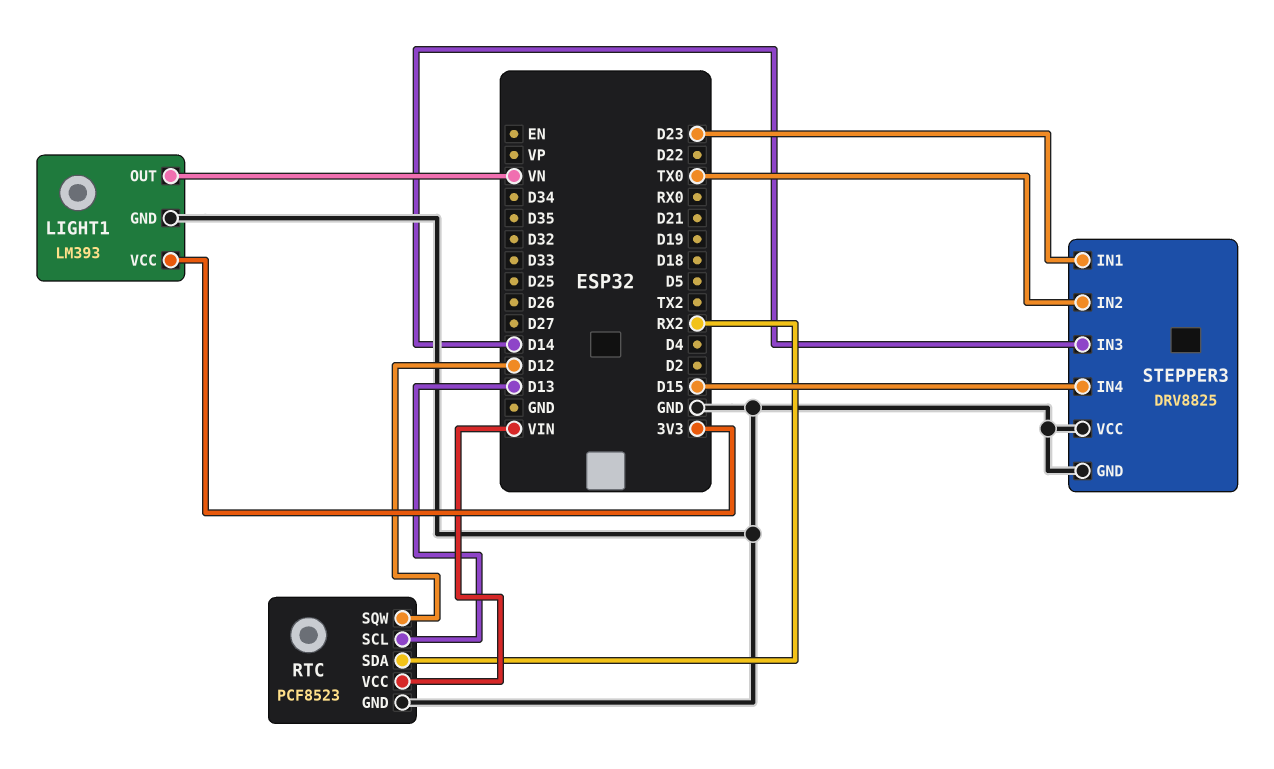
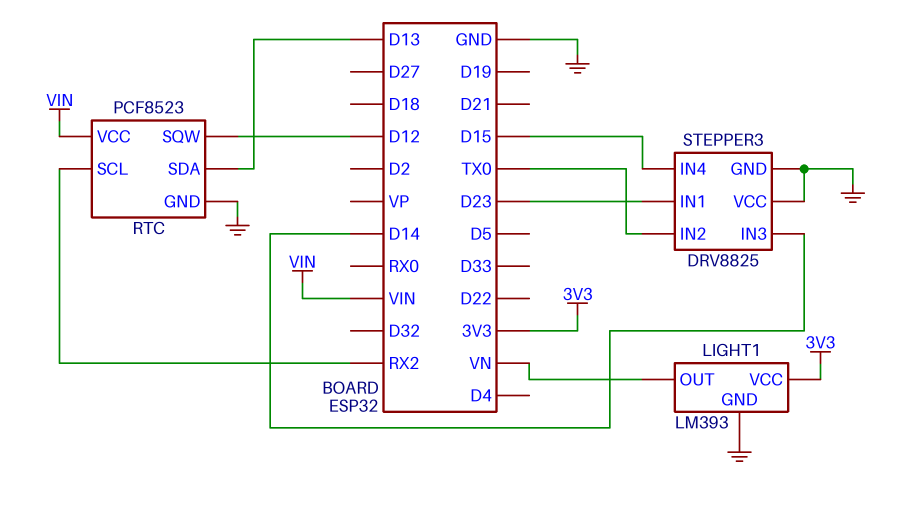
RTC pin SCL: D13 -> RX2
RTC pin SDA: RX2 -> D13

